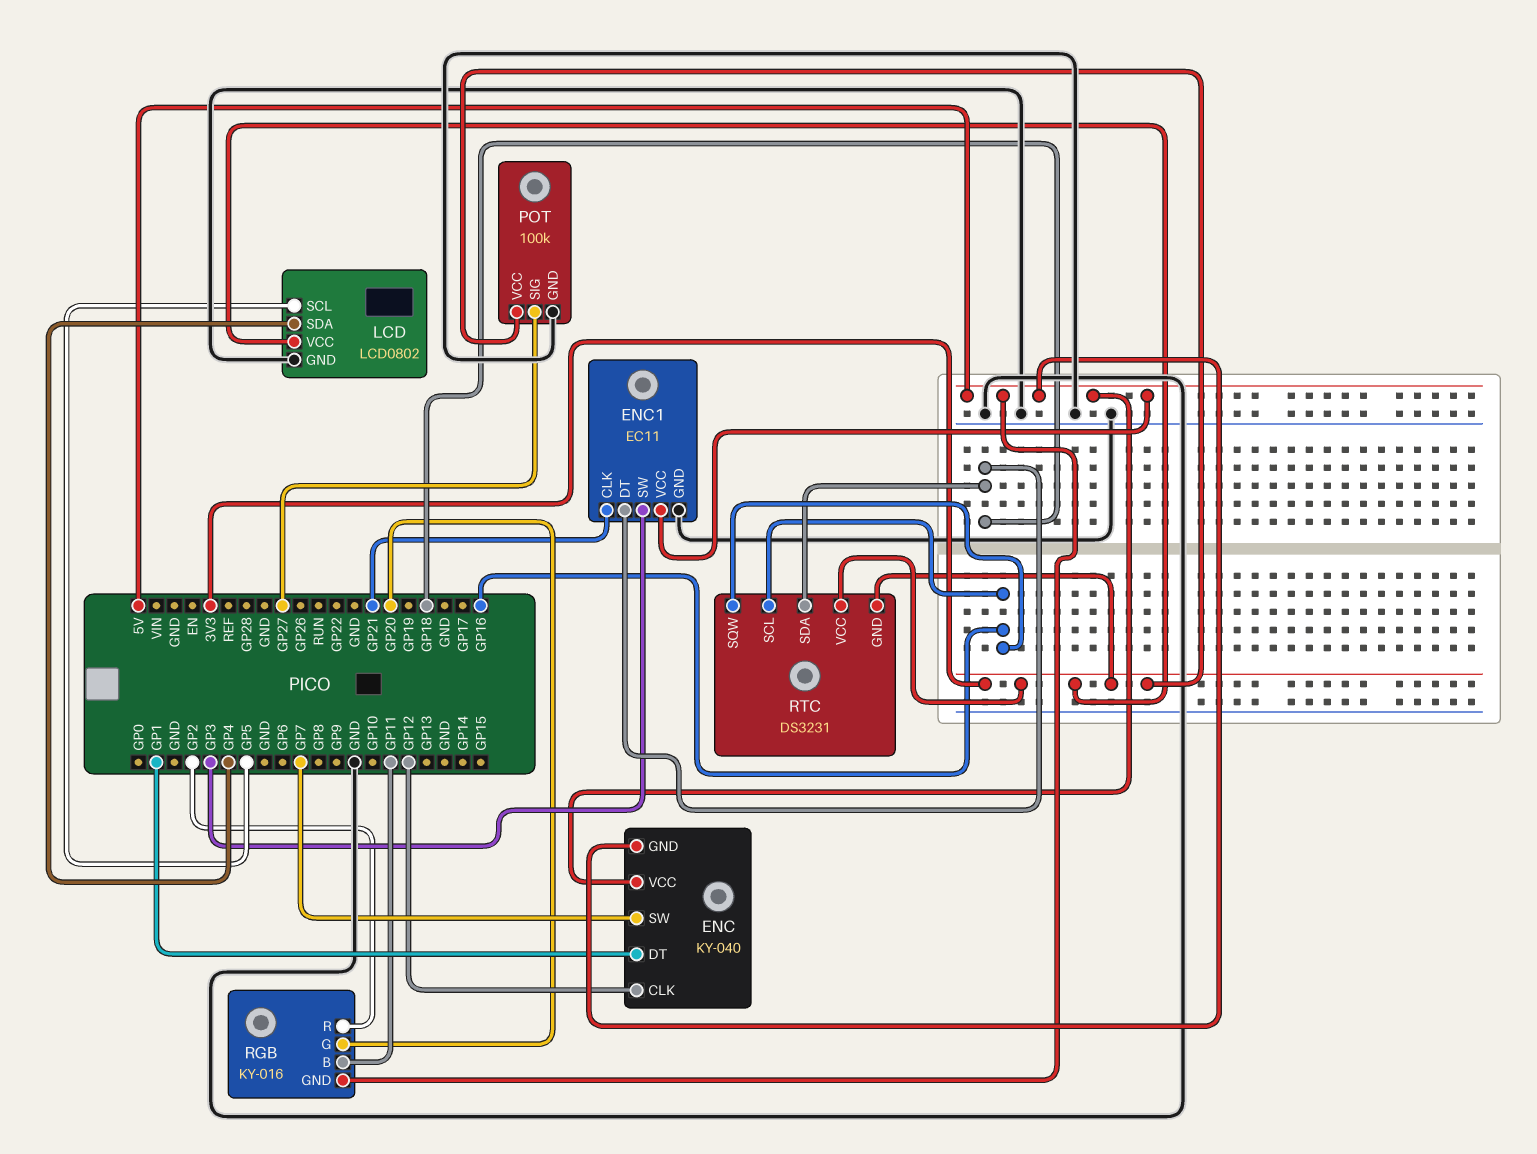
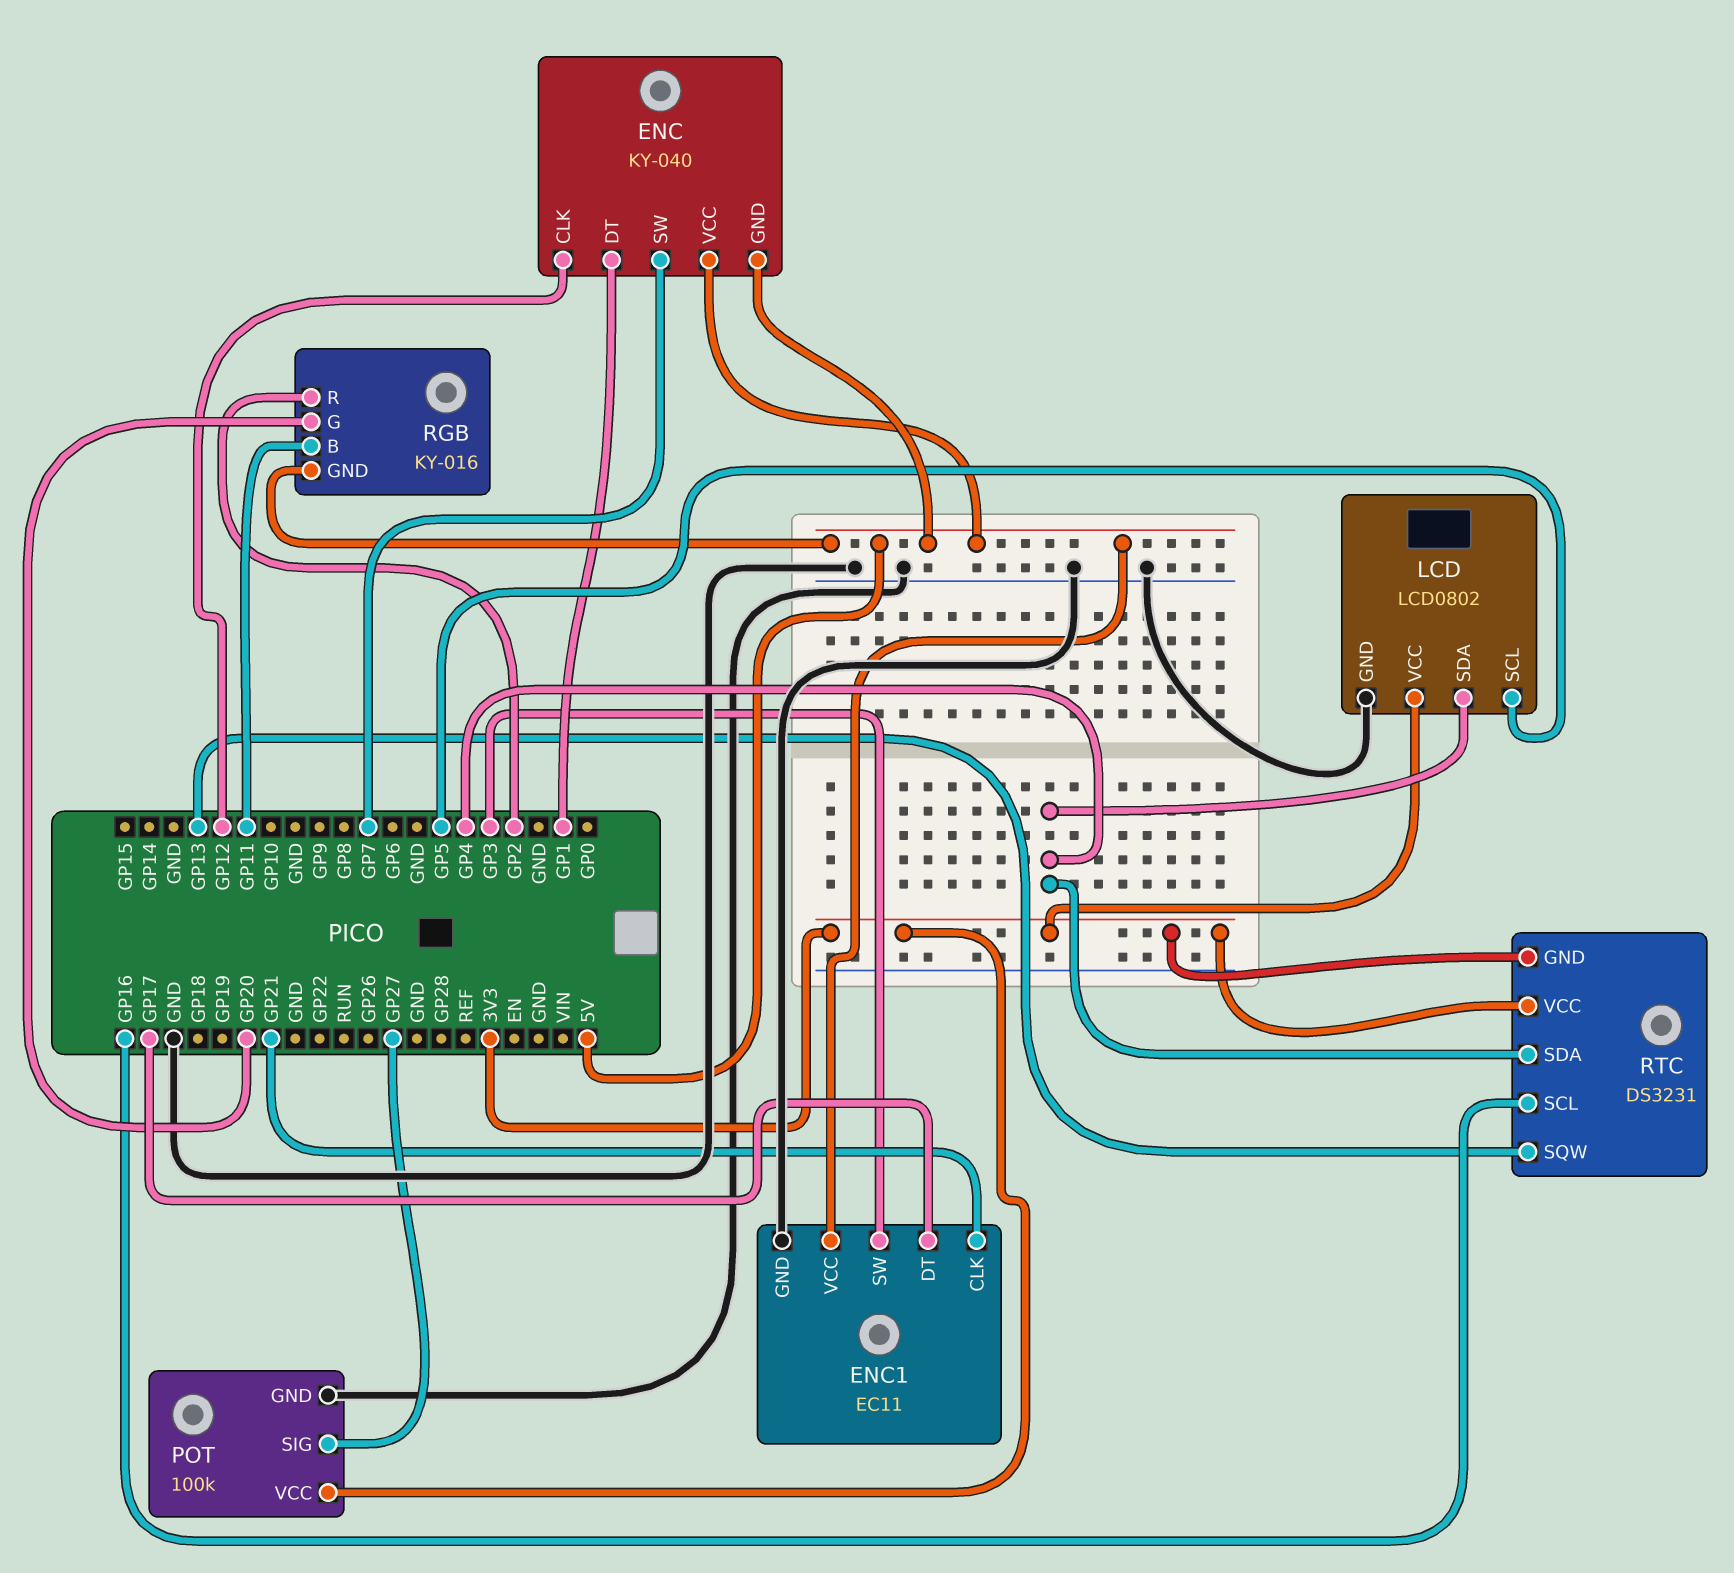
ENC1 pin DT: GP18 -> GP17
RTC pin SDA: GP18 -> GP4
RTC pin SQW: GP16 -> GP13

